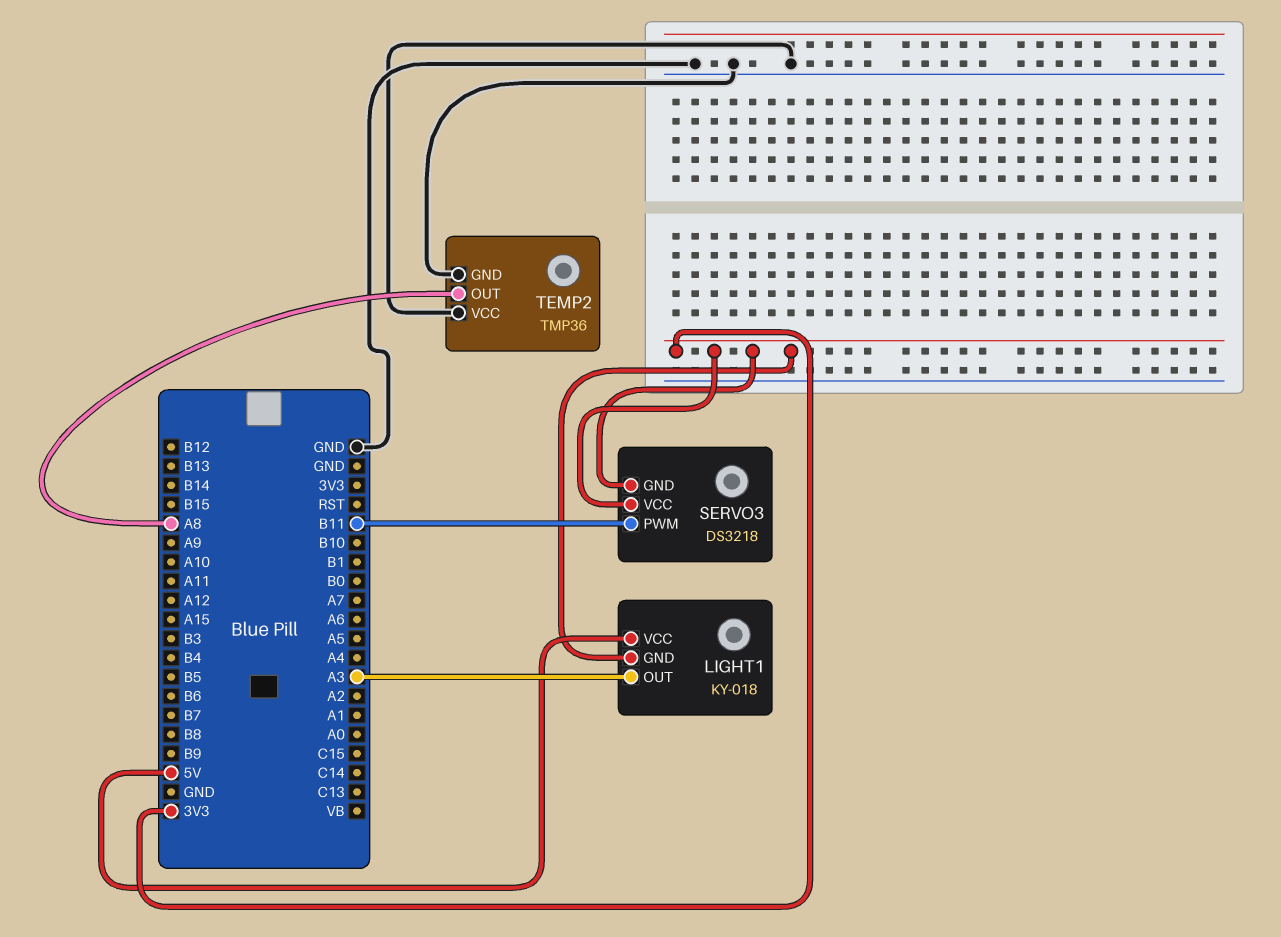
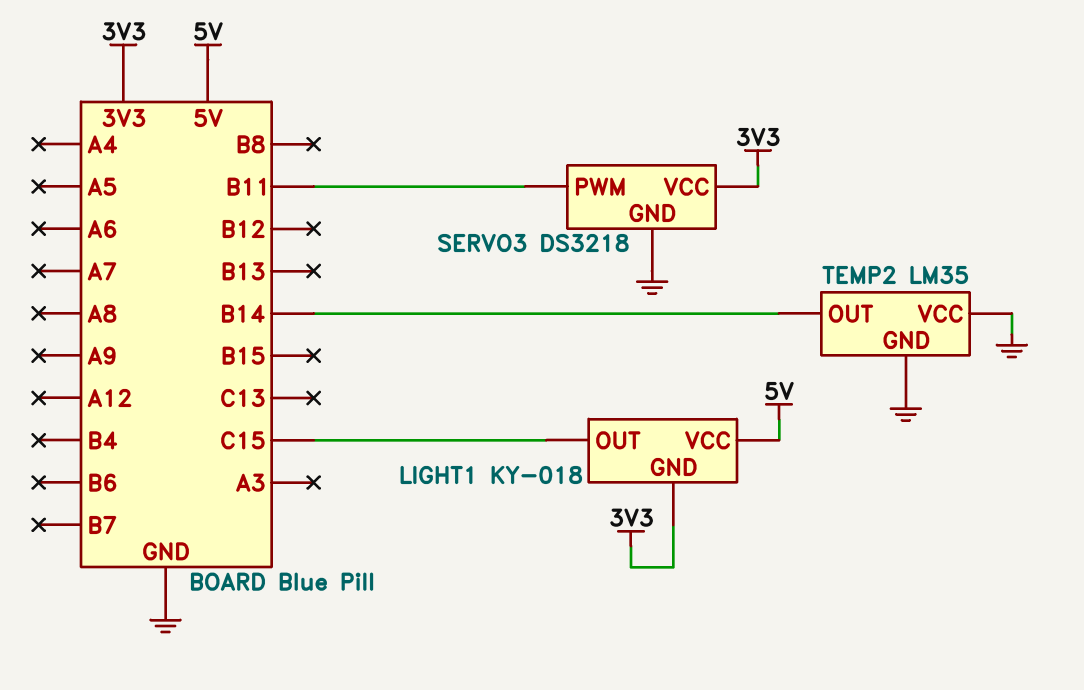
LIGHT1 pin OUT: A3 -> C15
SERVO3 pin GND: 3V3 -> GND
TEMP2: TMP36 -> LM35
TEMP2 pin OUT: A8 -> B14

